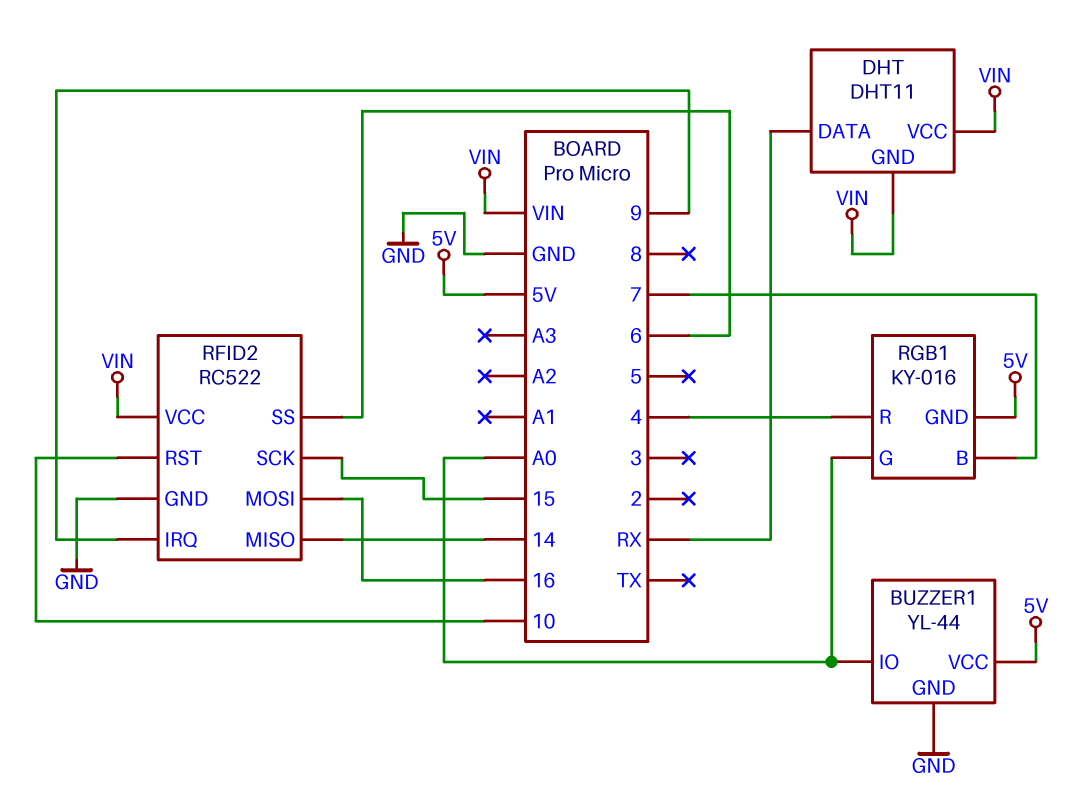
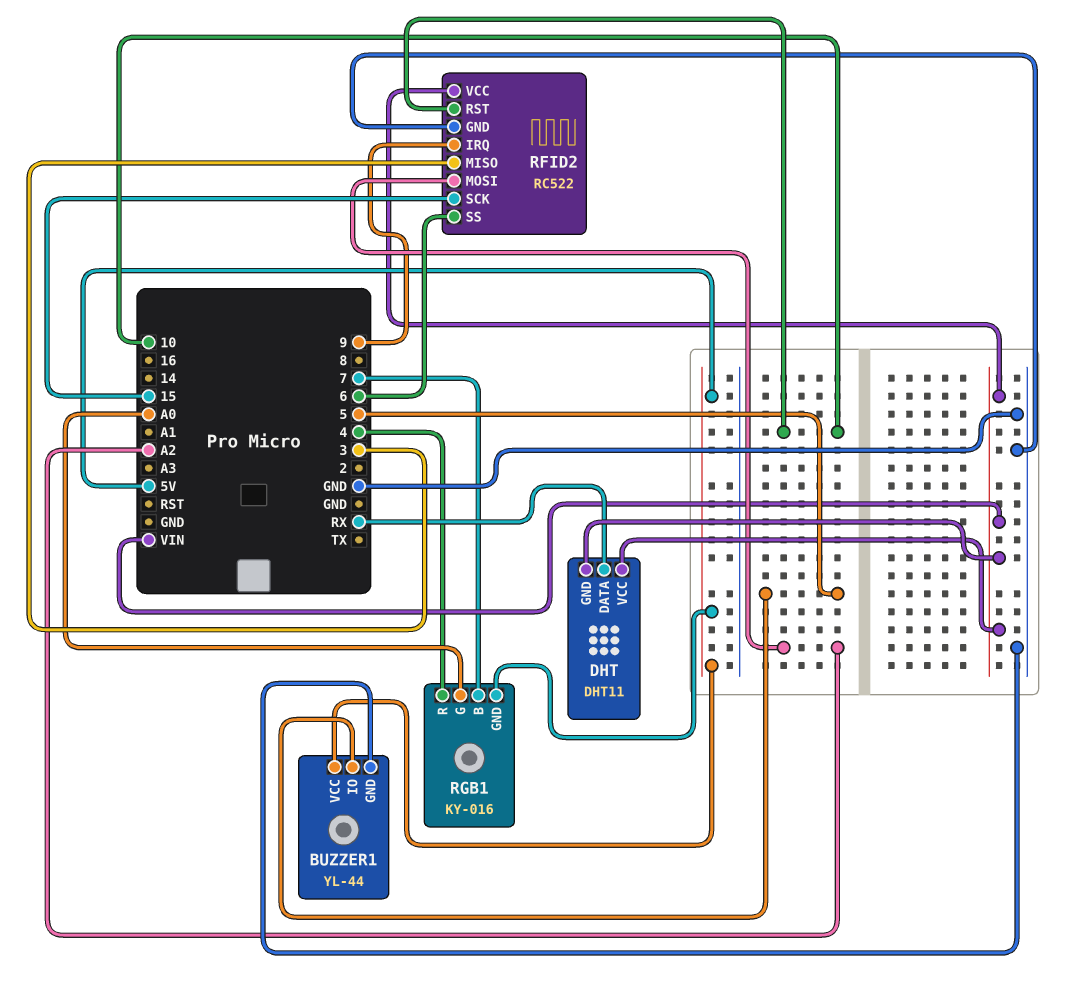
BUZZER1 pin IO: A0 -> 5
RFID2 pin MISO: 14 -> 3
RFID2 pin MOSI: 16 -> A2

